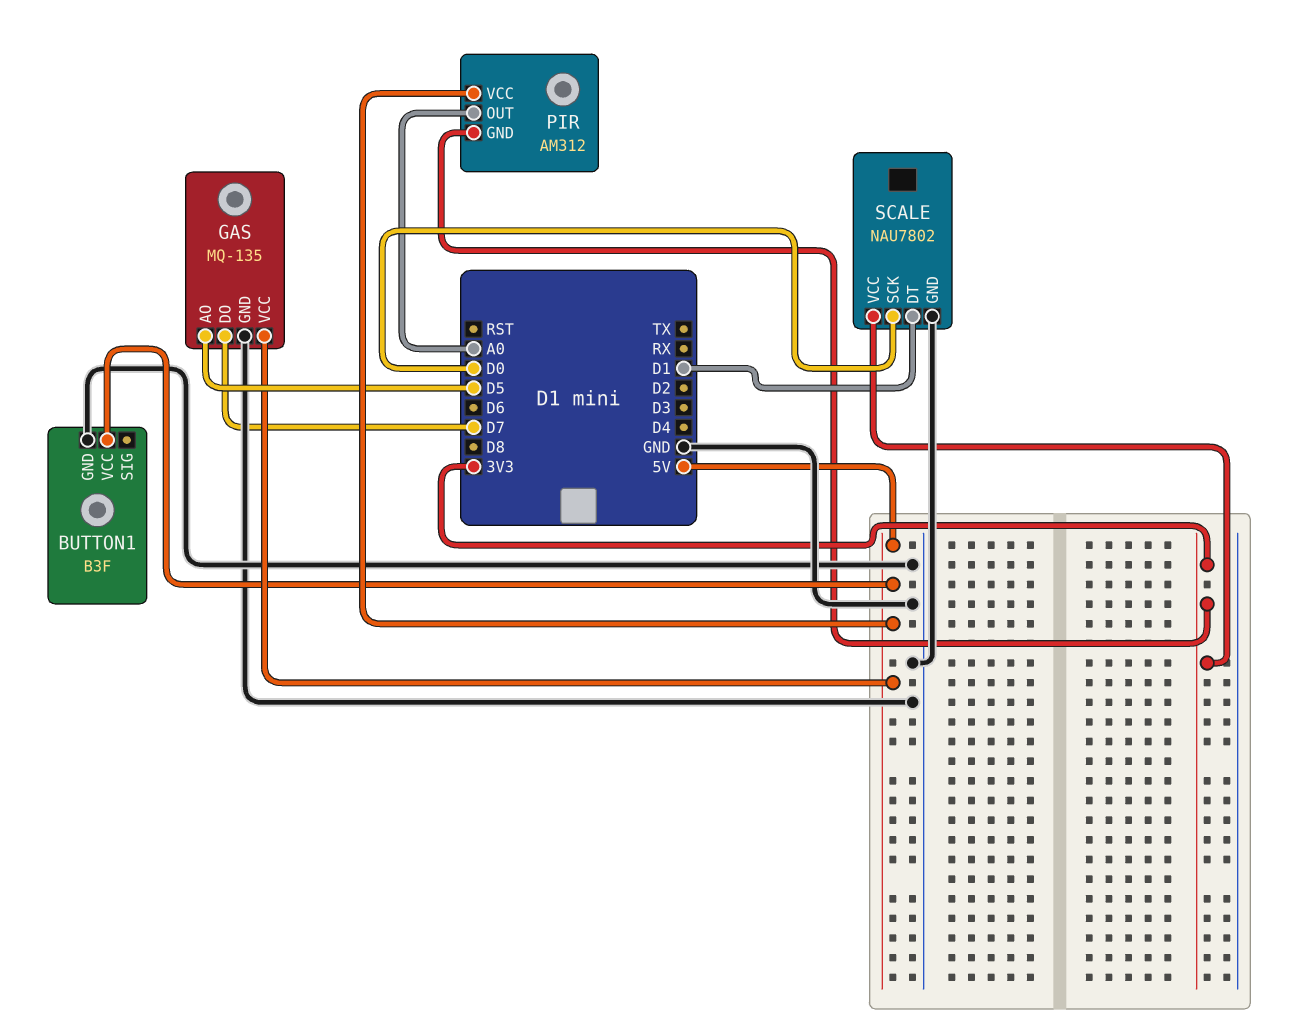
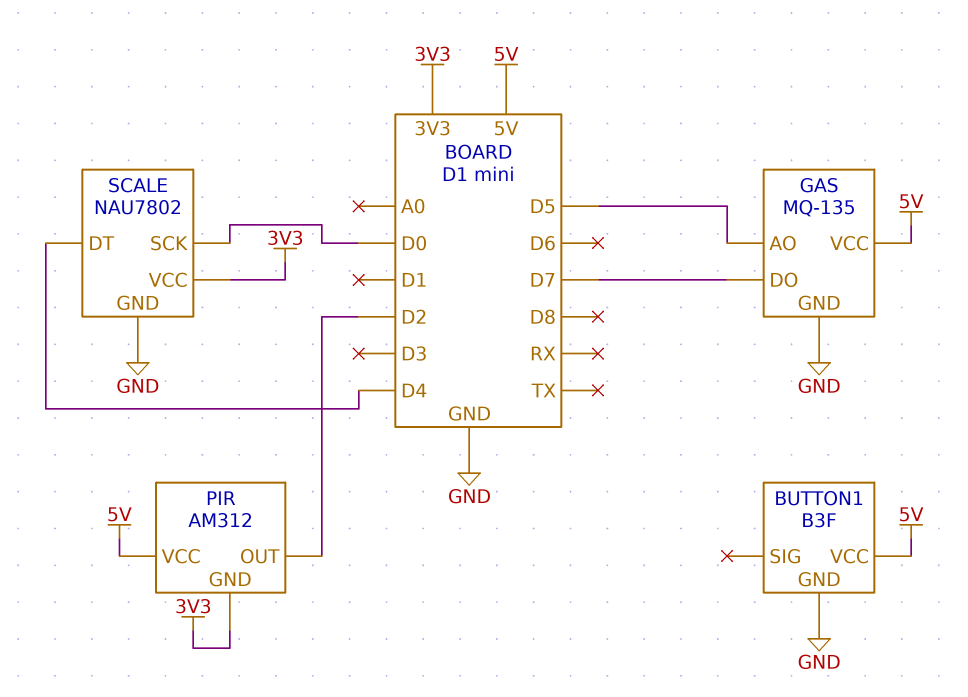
PIR pin OUT: A0 -> D2
SCALE pin DT: D1 -> D4

